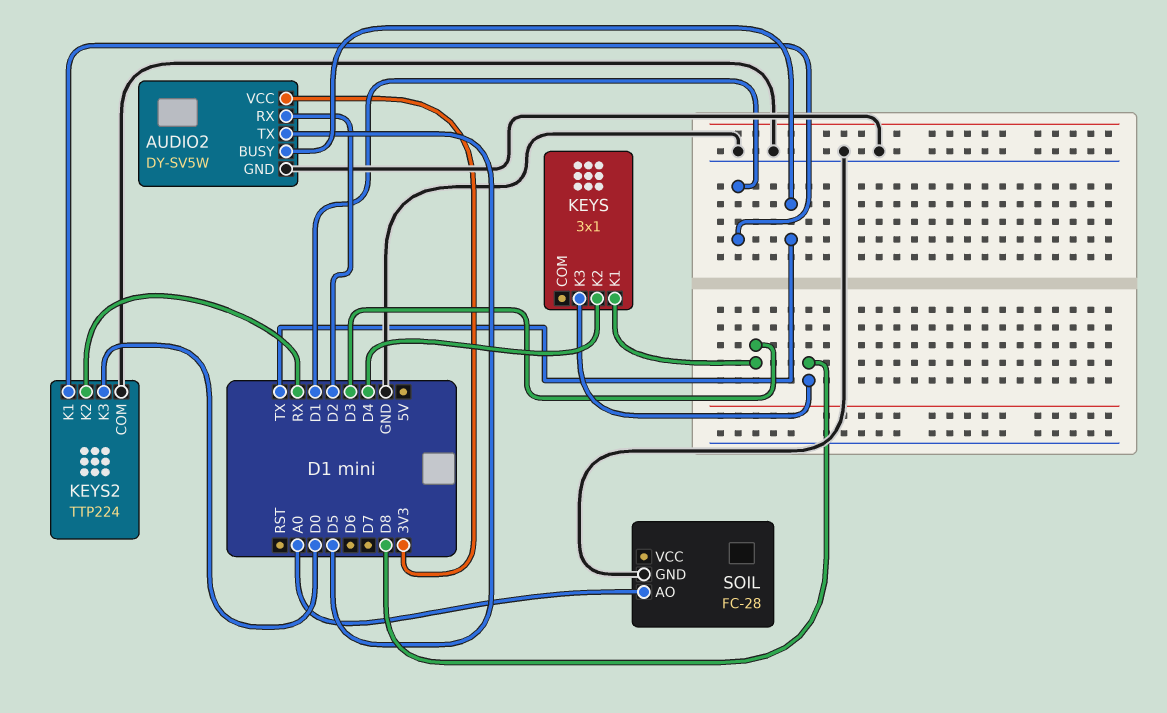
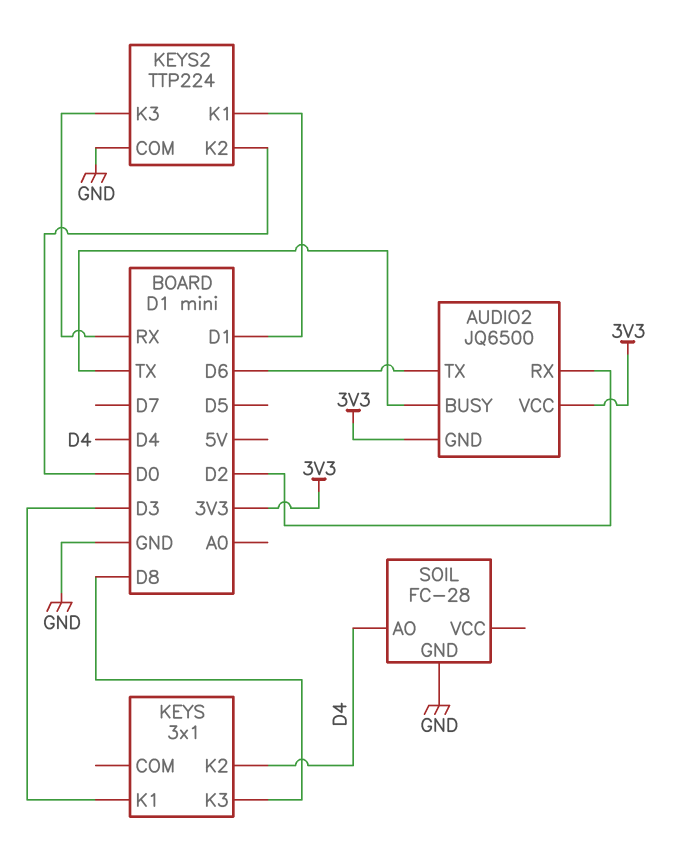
AUDIO2: DY-SV5W -> JQ6500
AUDIO2 pin GND: GND -> 3V3
AUDIO2 pin TX: D5 -> D6
KEYS2 pin K2: RX -> D0
KEYS2 pin K3: D0 -> RX
SOIL pin AO: A0 -> D4

